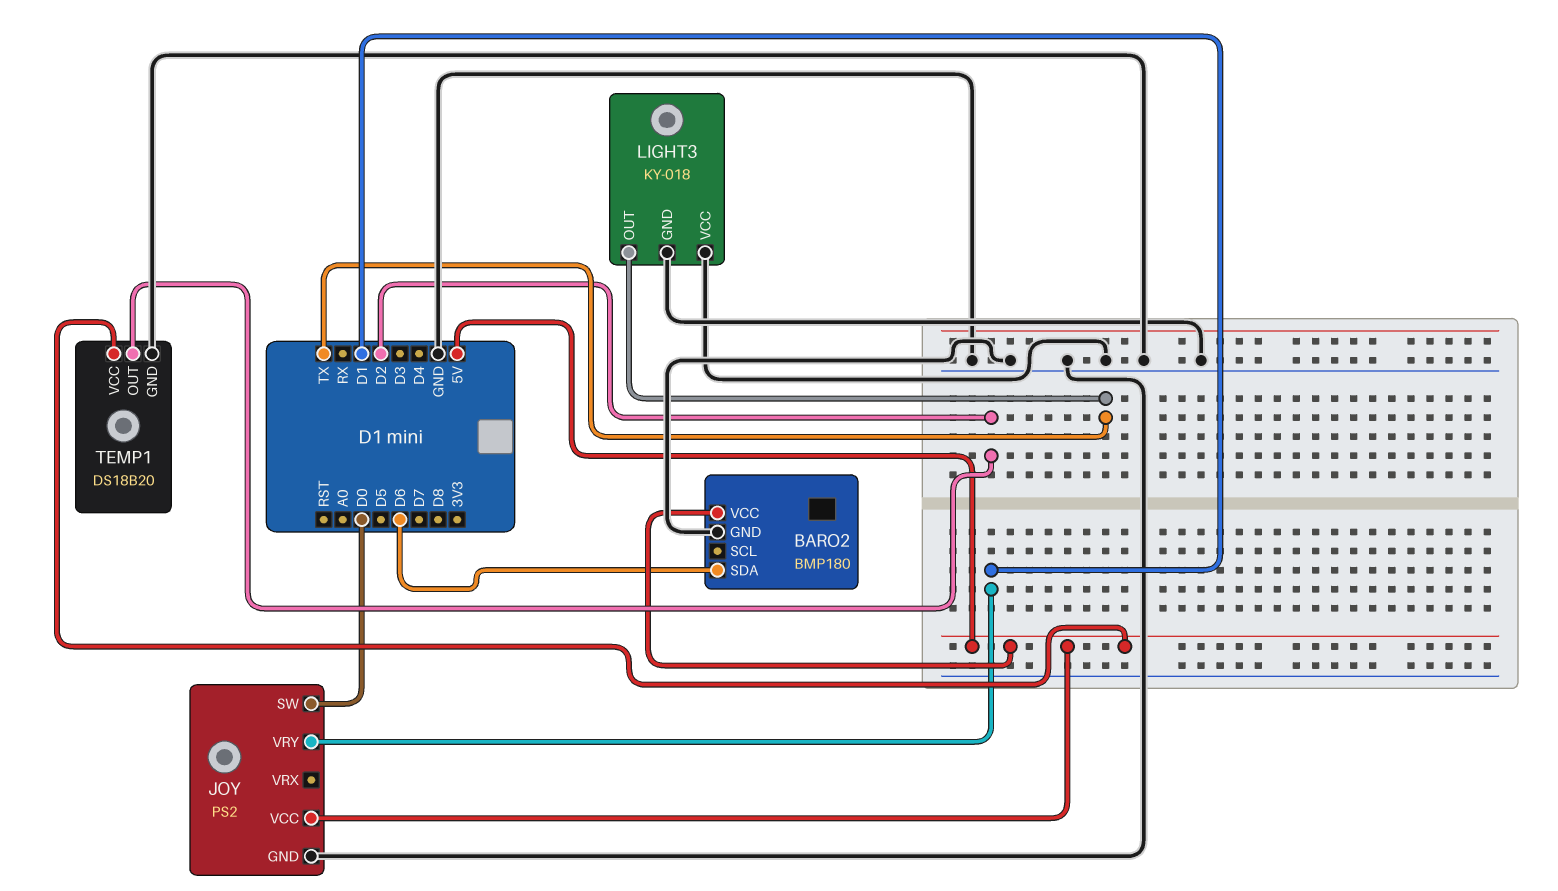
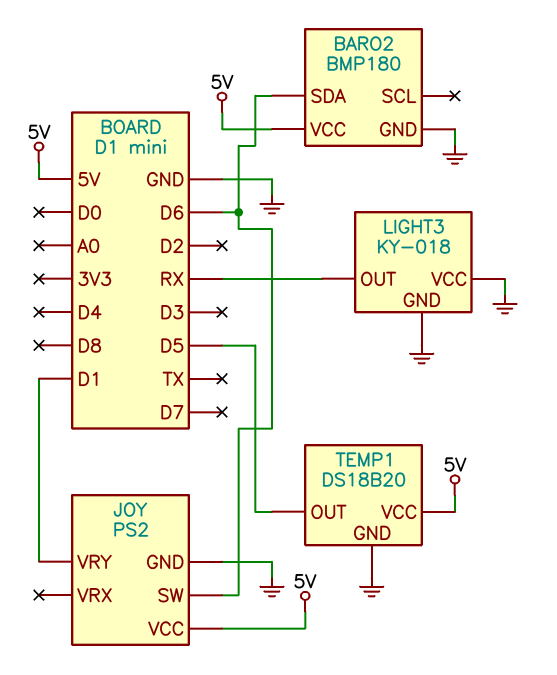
JOY pin SW: D0 -> D6
LIGHT3 pin OUT: TX -> RX
TEMP1 pin OUT: D2 -> D5

